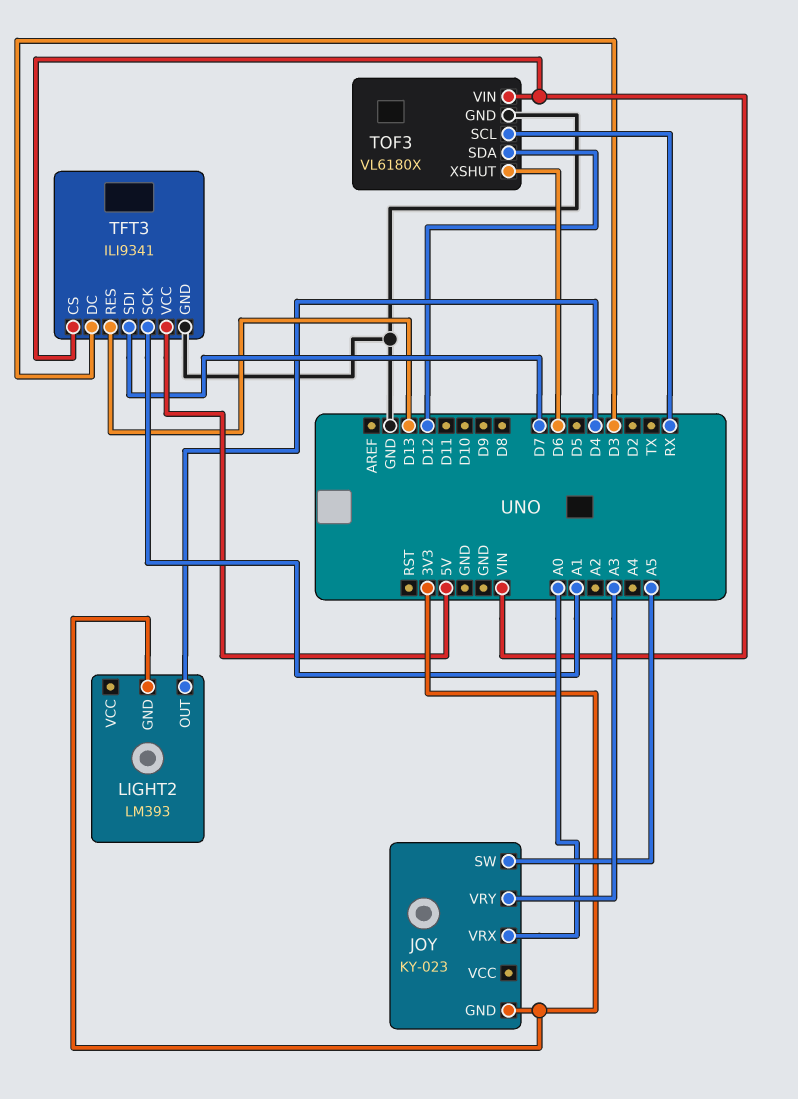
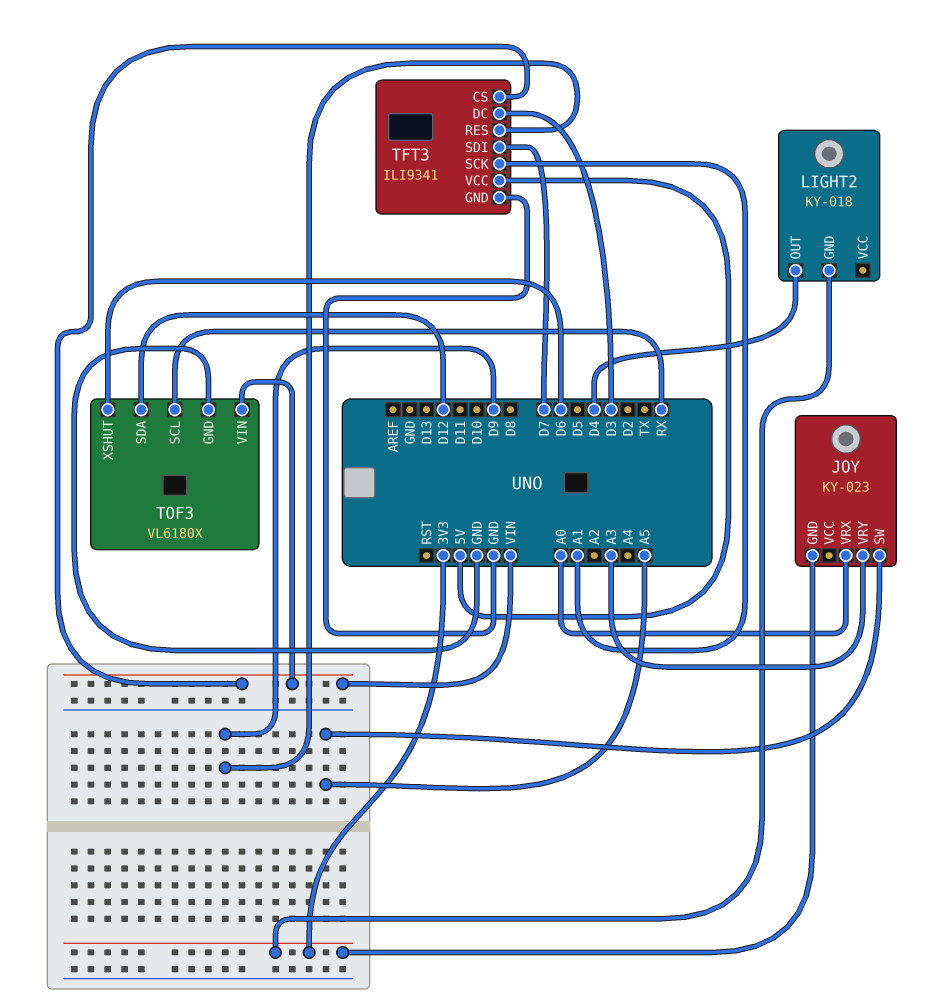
LIGHT2: LM393 -> KY-018
TFT3 pin RES: D13 -> D9

